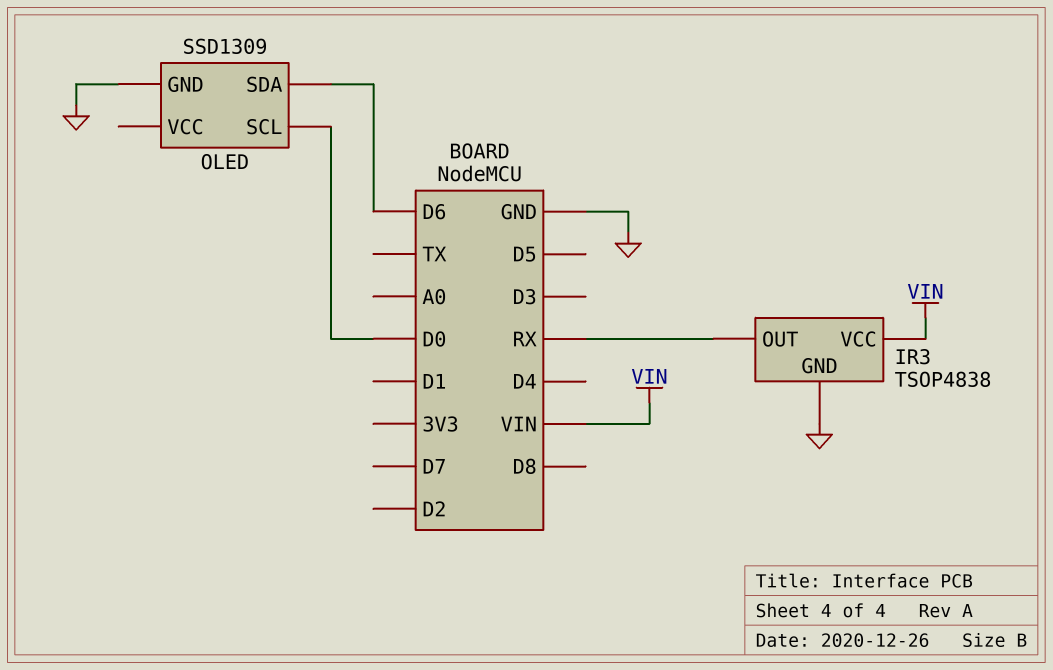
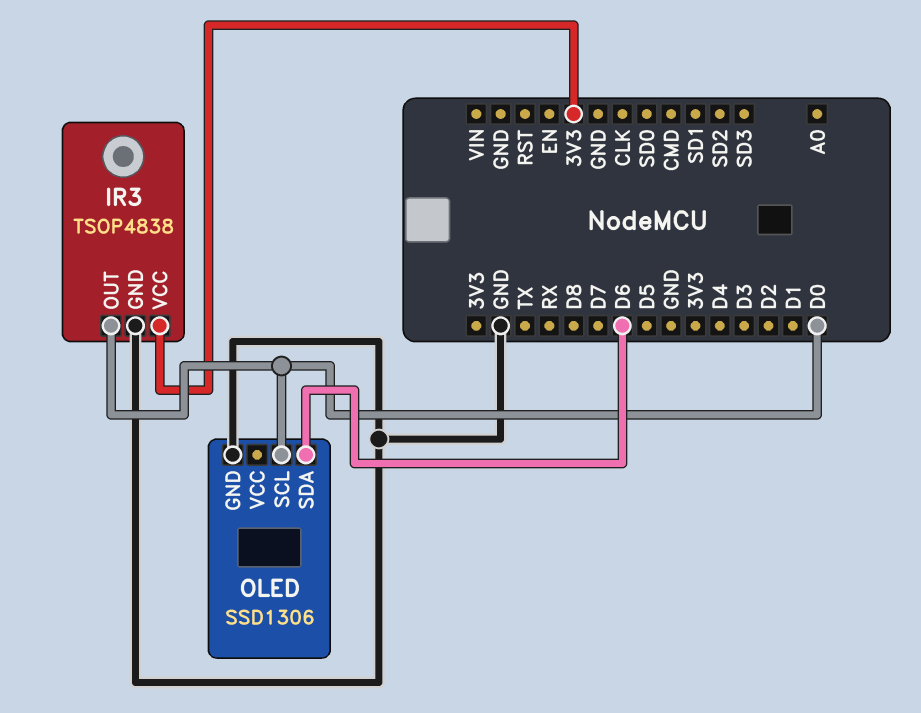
IR3 pin OUT: RX -> D0
IR3 pin VCC: VIN -> 3V3
OLED: SSD1309 -> SSD1306

